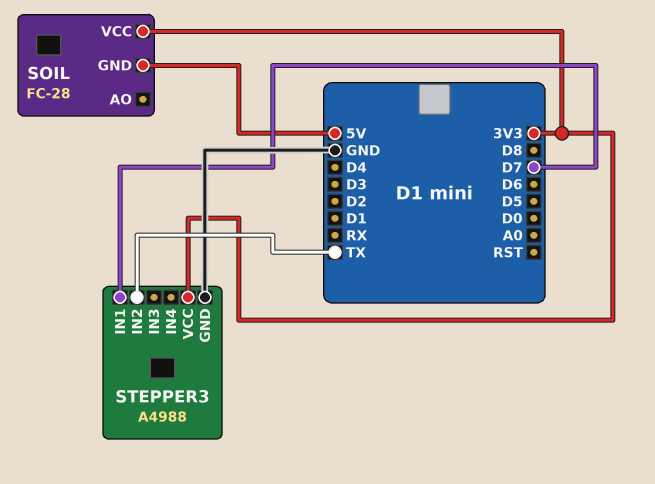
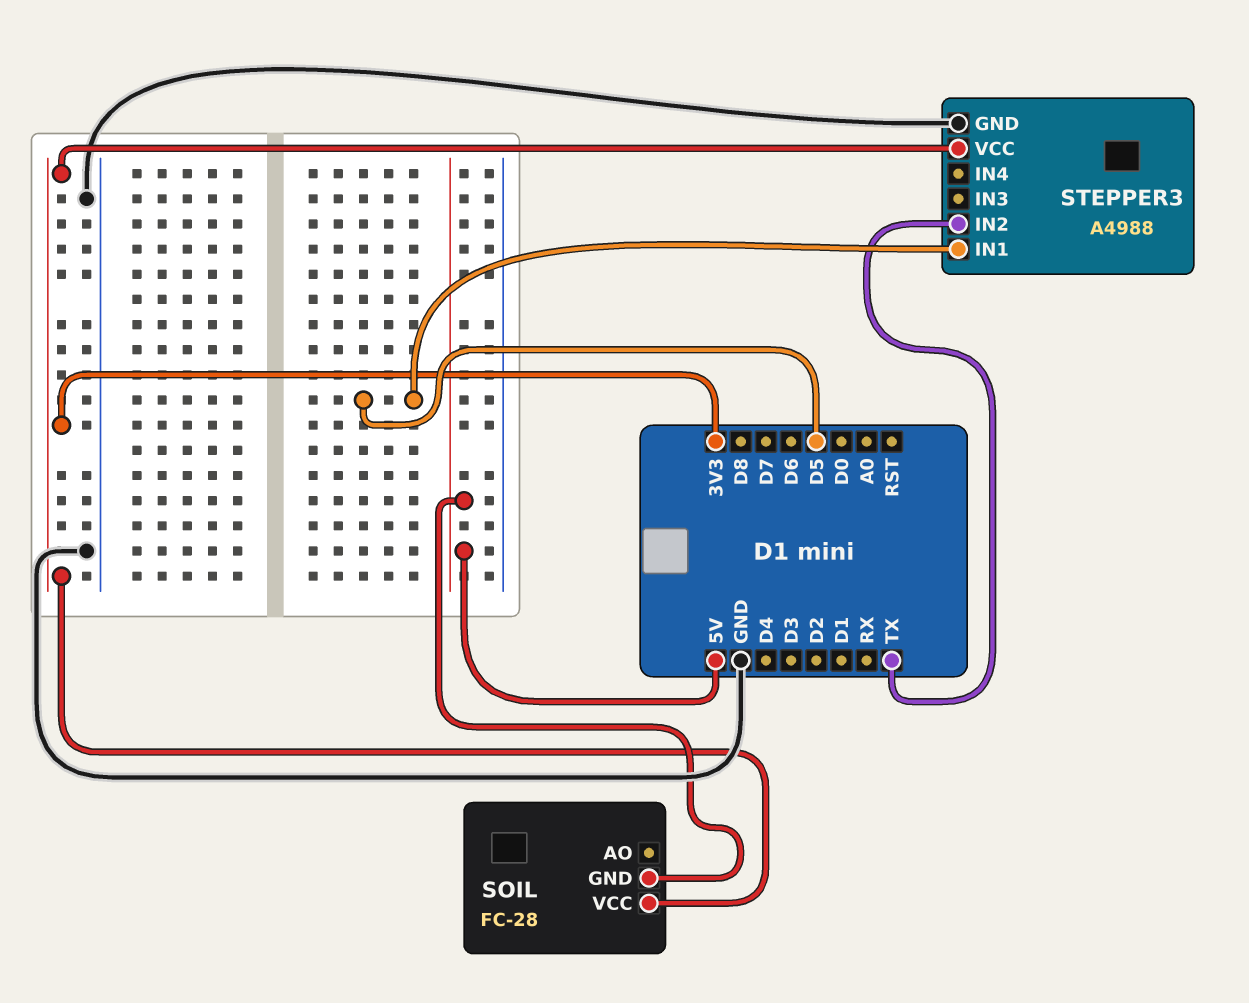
STEPPER3 pin IN1: D7 -> D5

